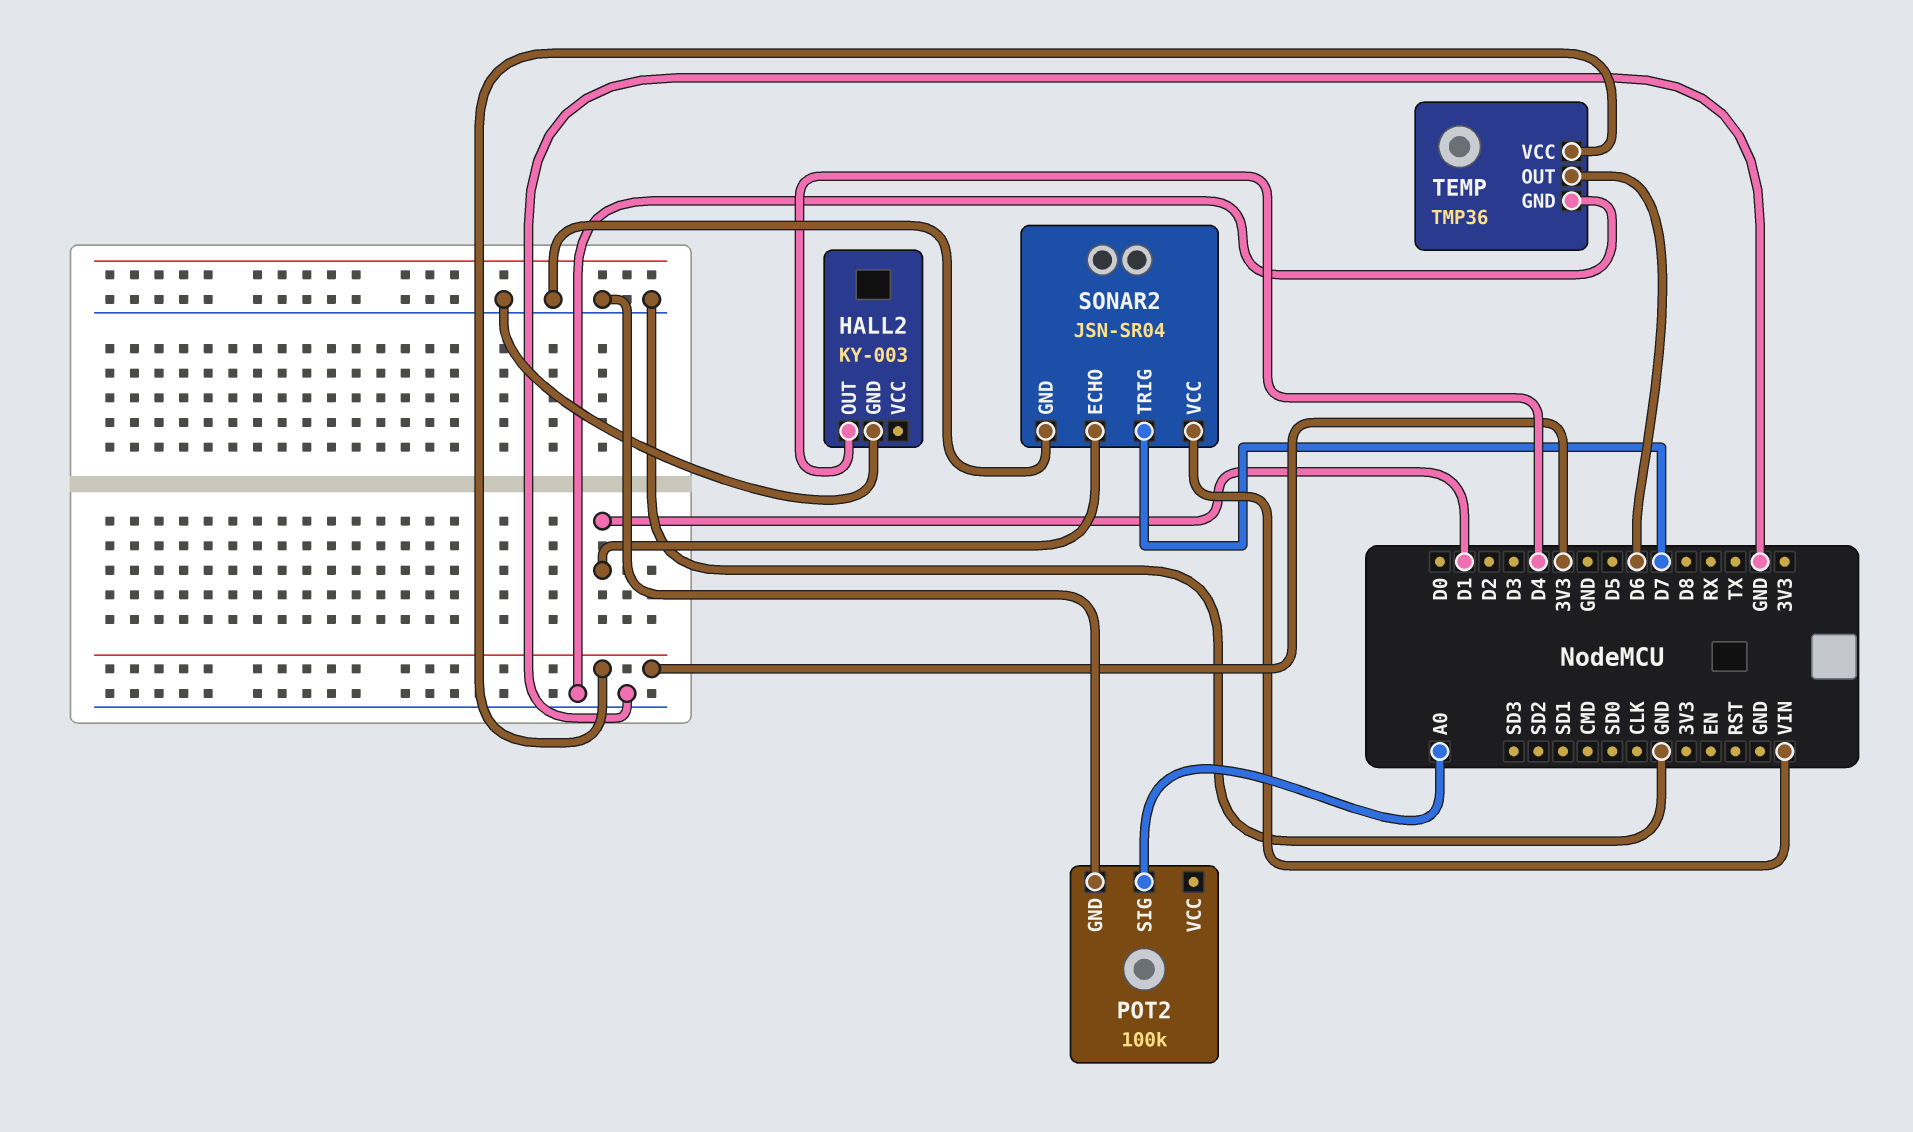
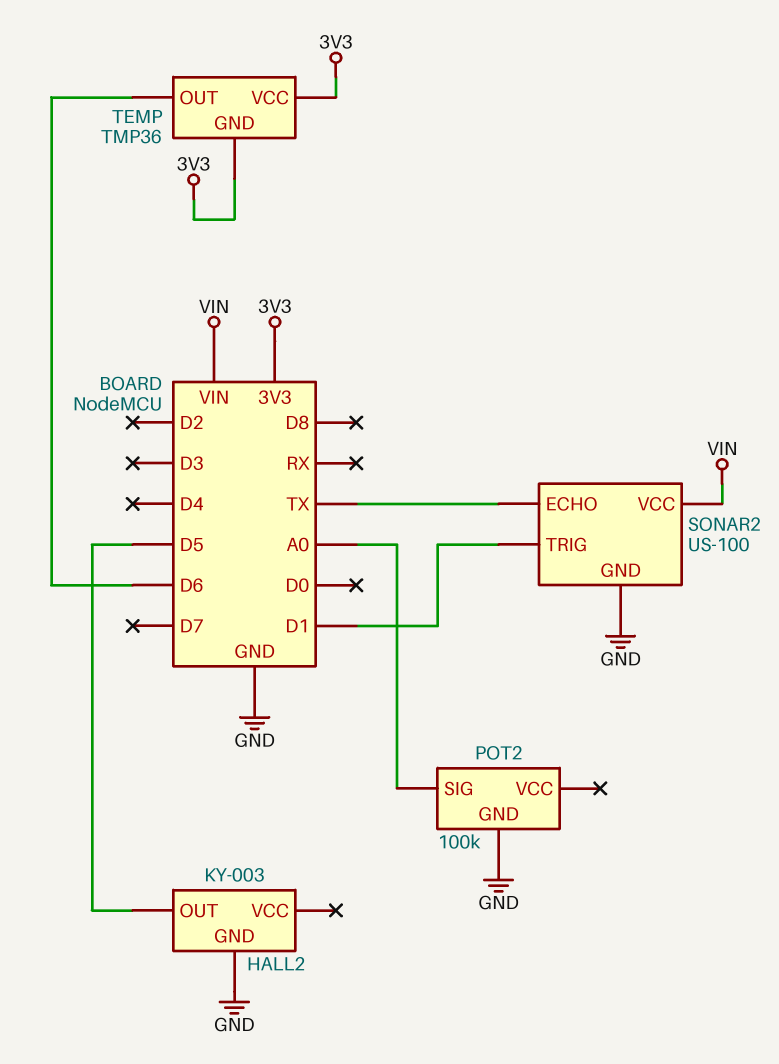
HALL2 pin OUT: D4 -> D5
SONAR2: JSN-SR04 -> US-100
SONAR2 pin ECHO: D1 -> TX
SONAR2 pin TRIG: D7 -> D1
TEMP pin GND: GND -> 3V3

